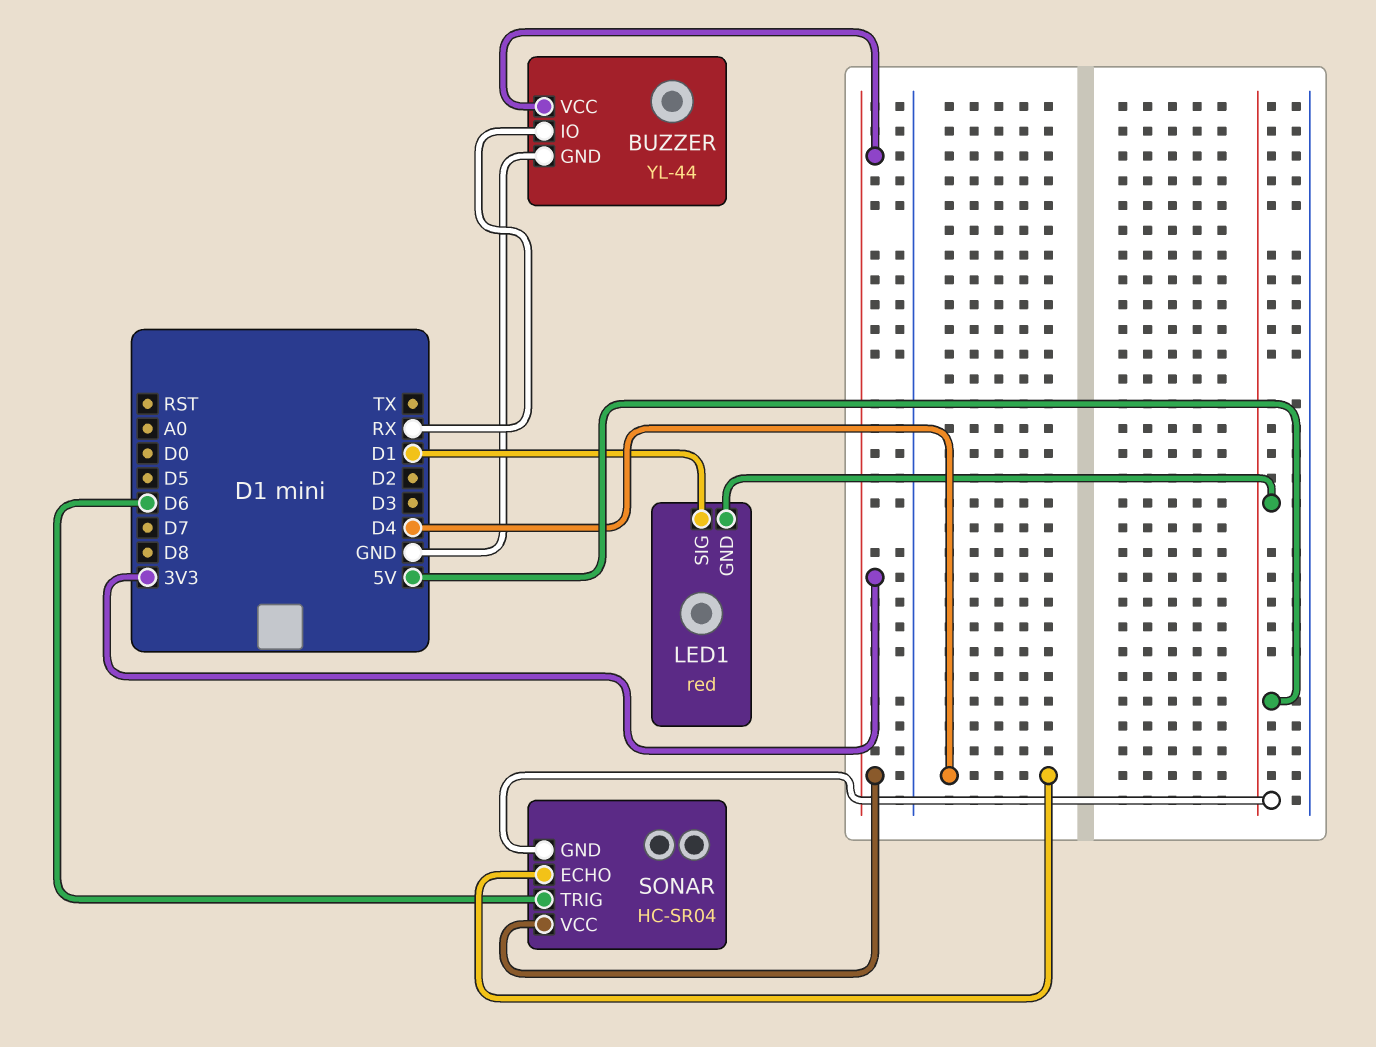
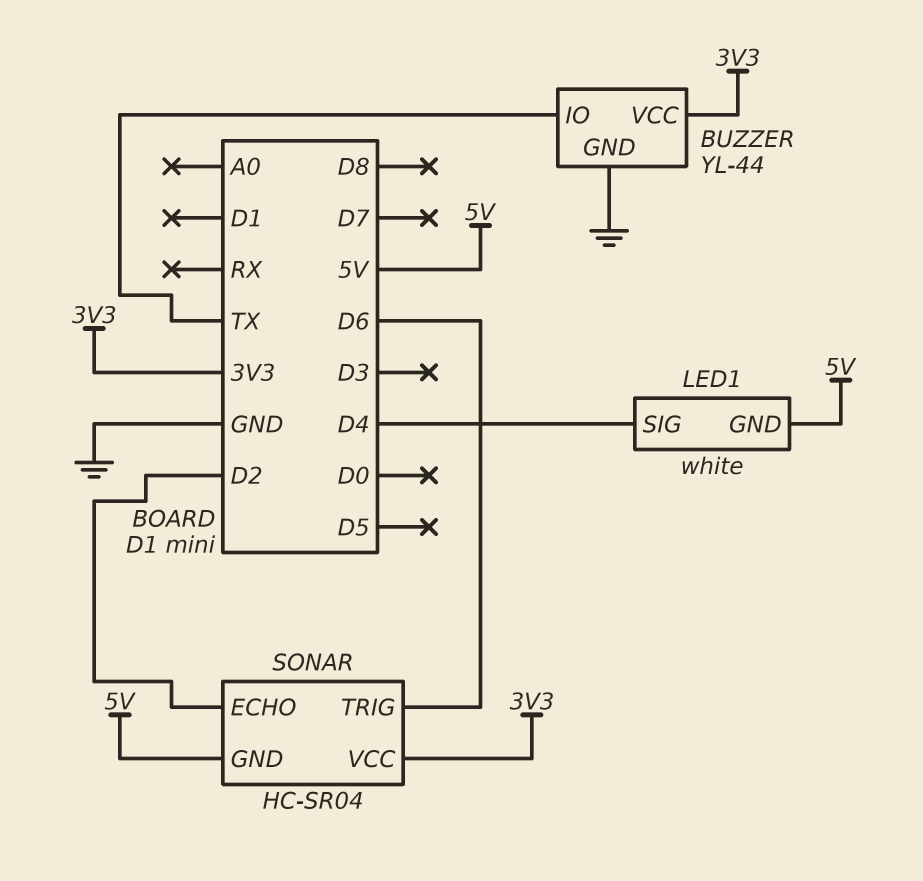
BUZZER pin IO: RX -> TX
LED1: red -> white
LED1 pin SIG: D1 -> D4
SONAR pin ECHO: D4 -> D2

